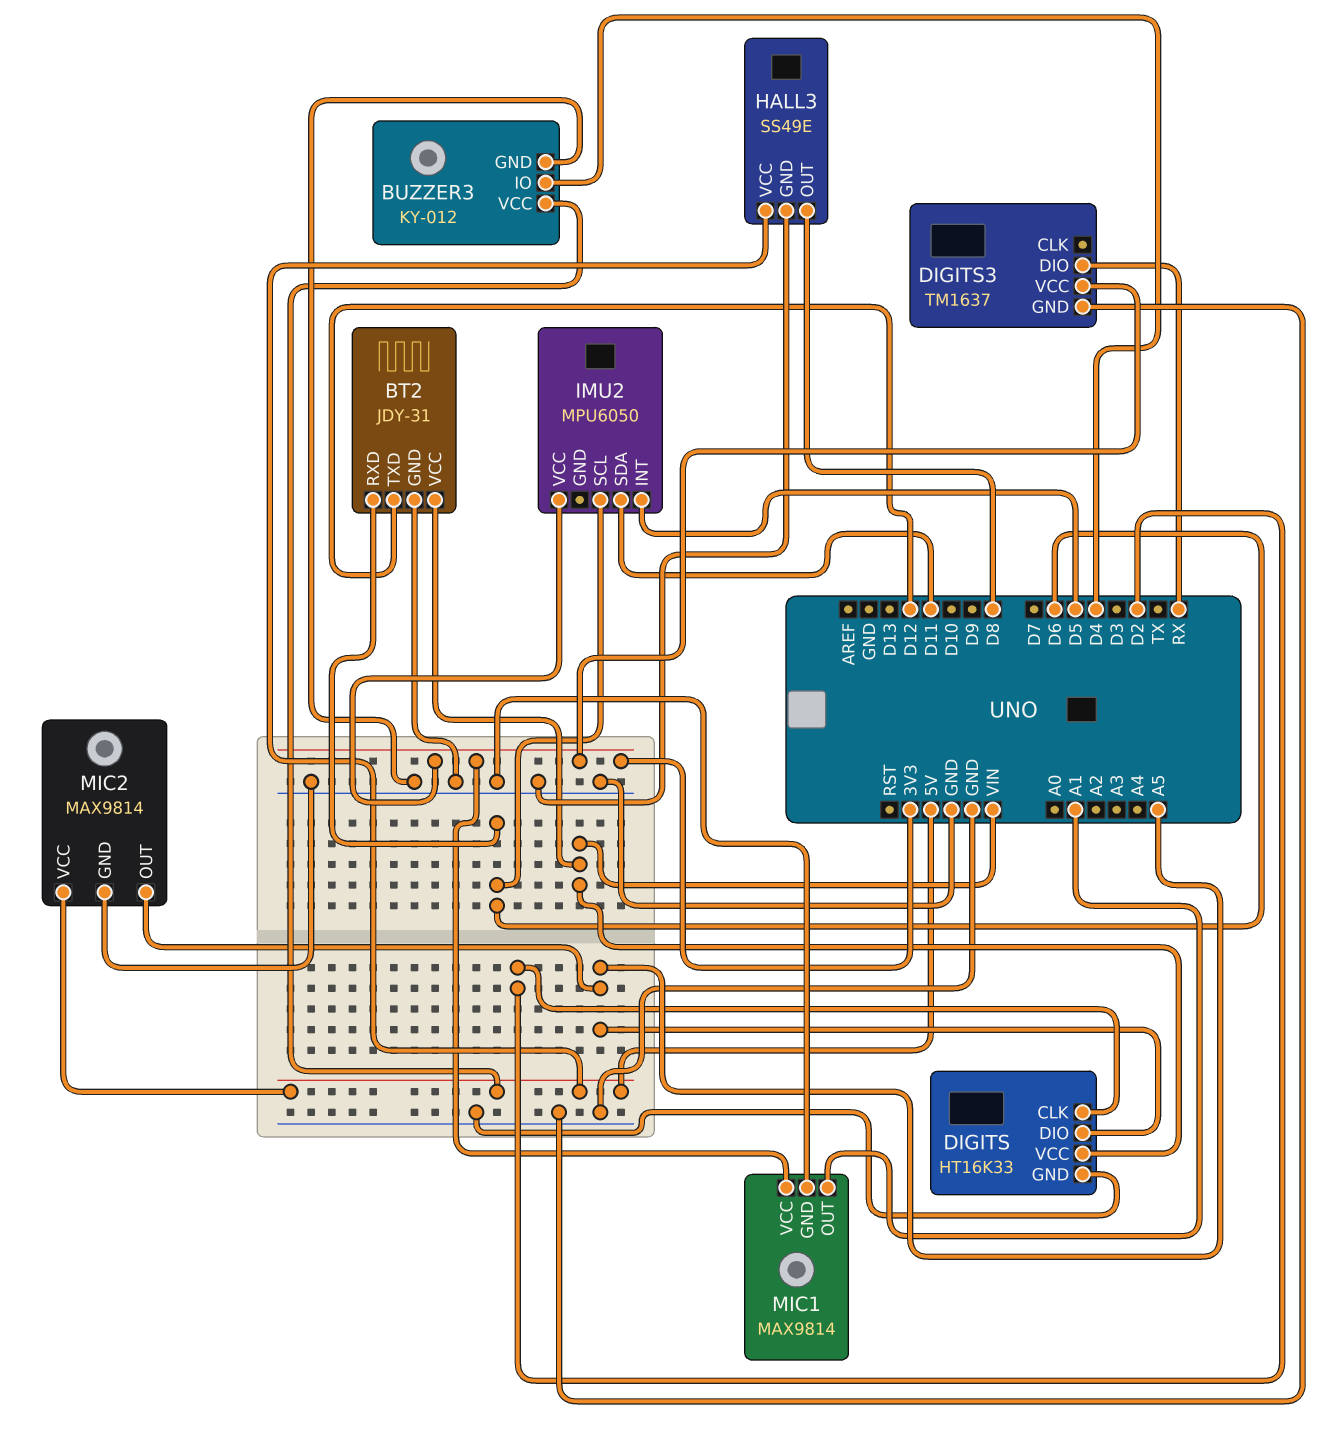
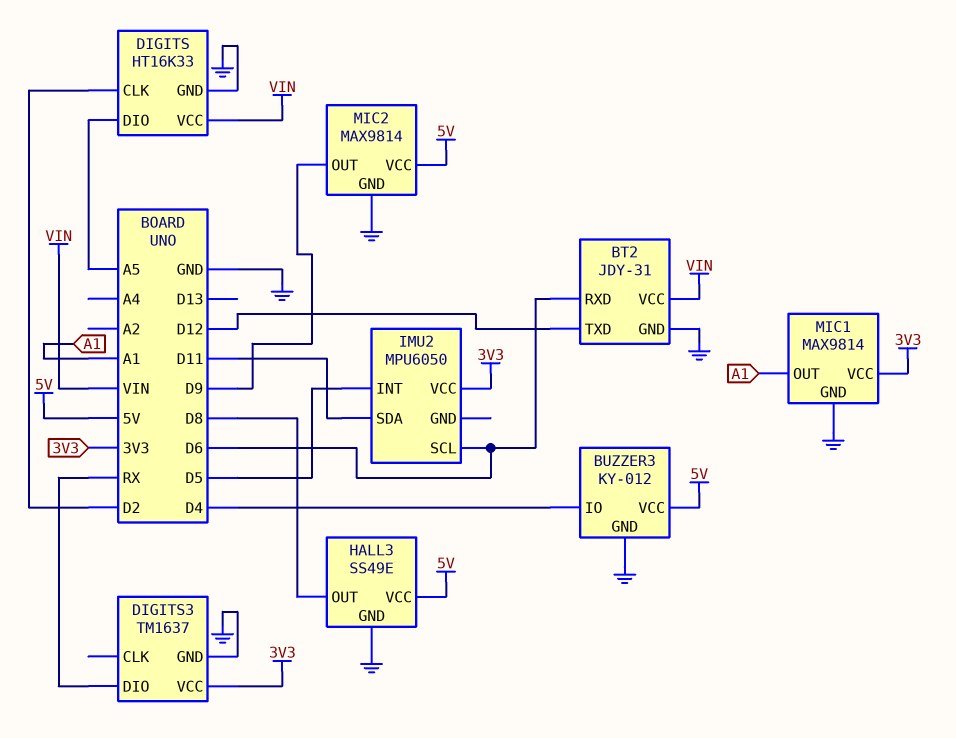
MIC2 pin OUT: A5 -> D9

